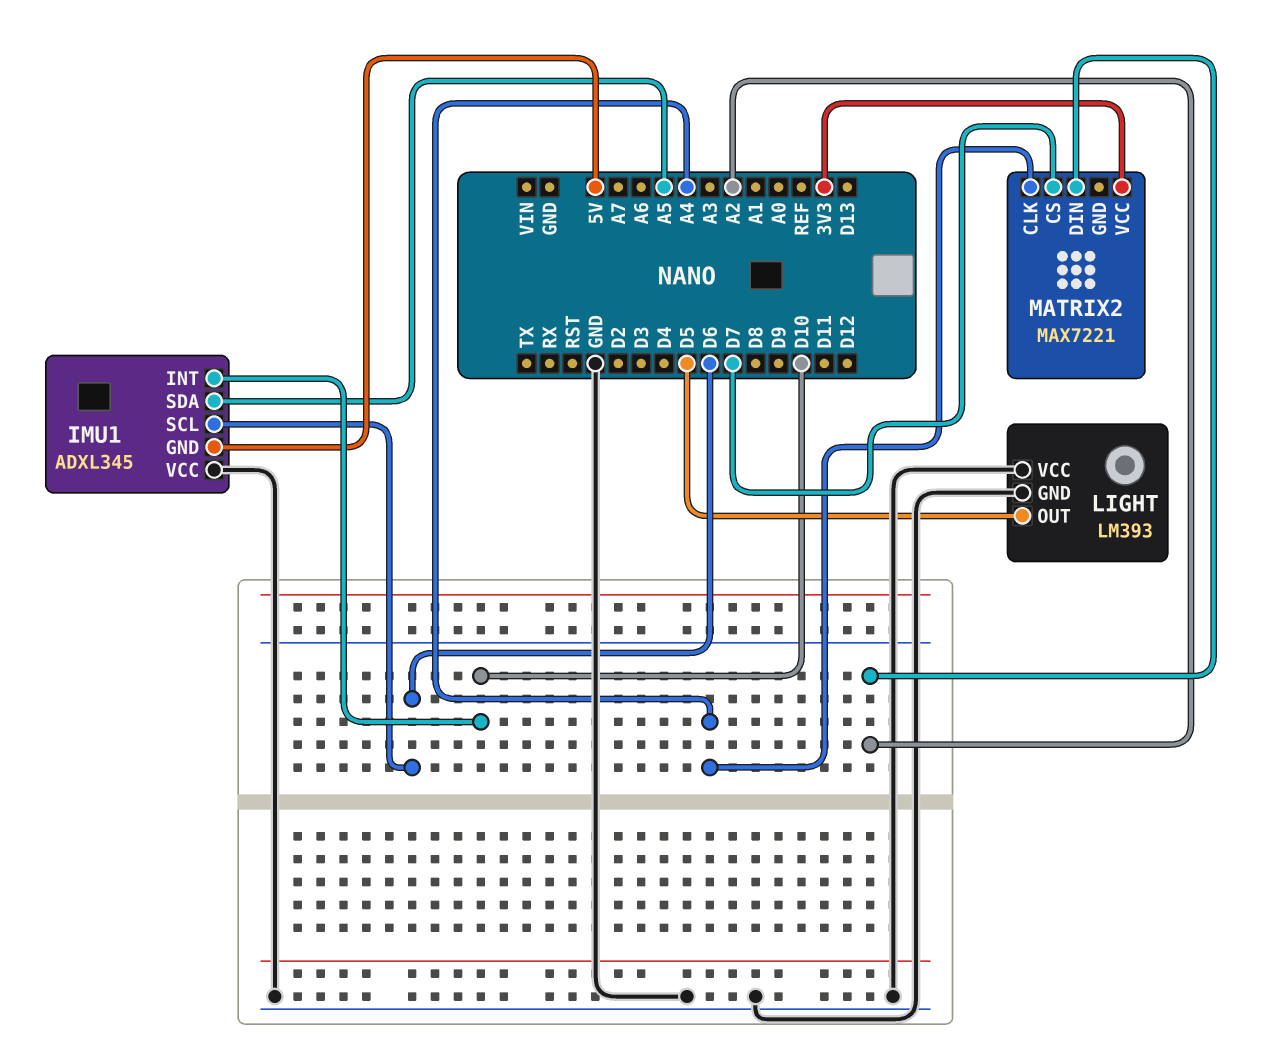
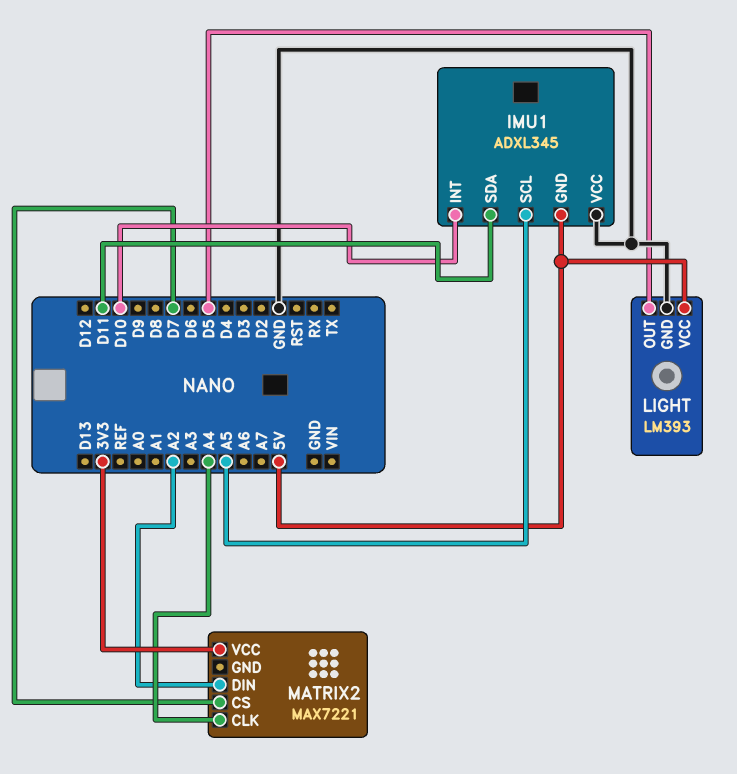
IMU1 pin SCL: D6 -> A5
IMU1 pin SDA: A5 -> D11
LIGHT pin VCC: GND -> 5V

